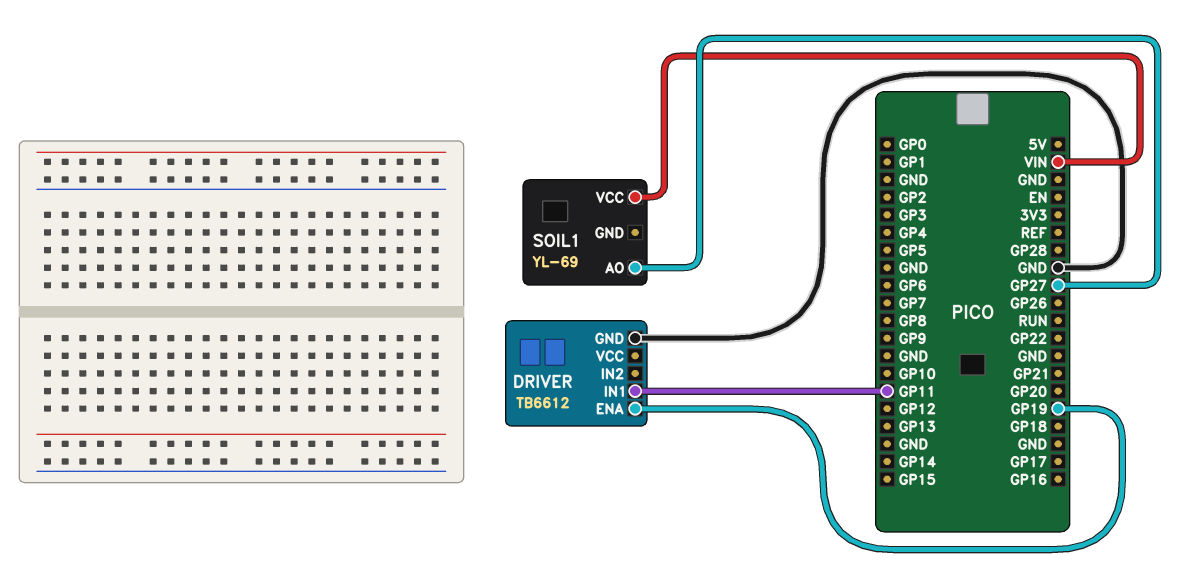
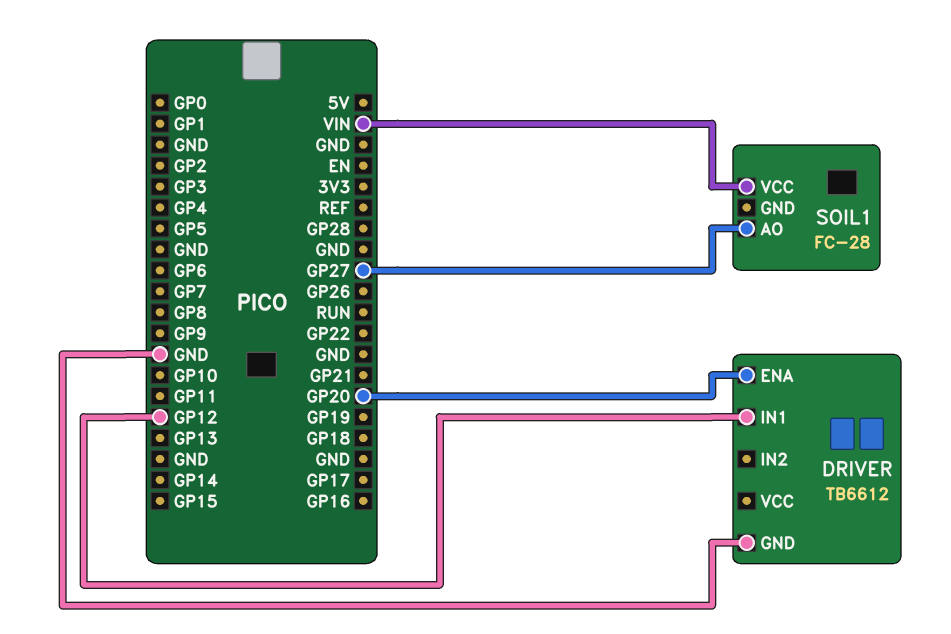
DRIVER pin ENA: GP19 -> GP20
DRIVER pin IN1: GP11 -> GP12
SOIL1: YL-69 -> FC-28

